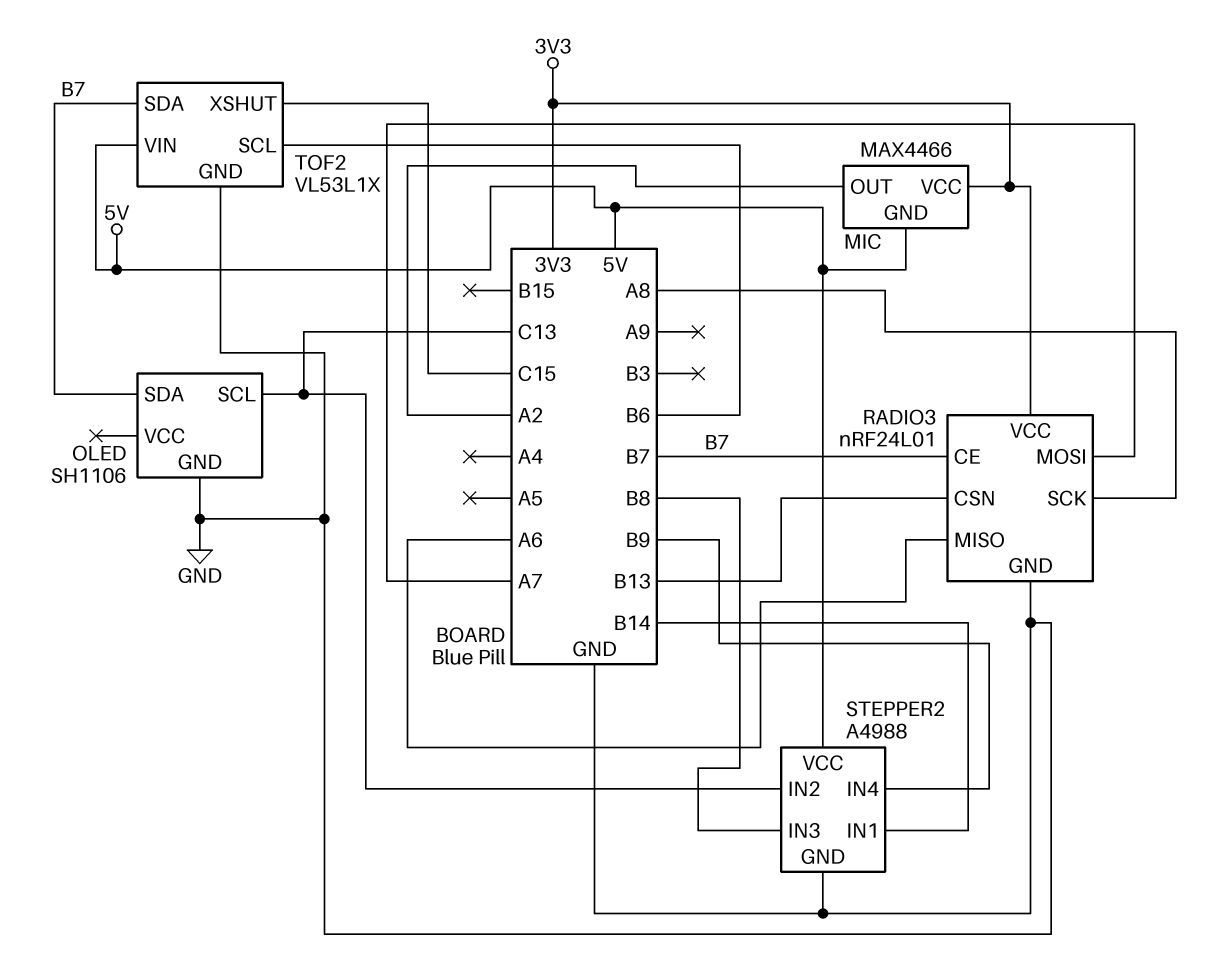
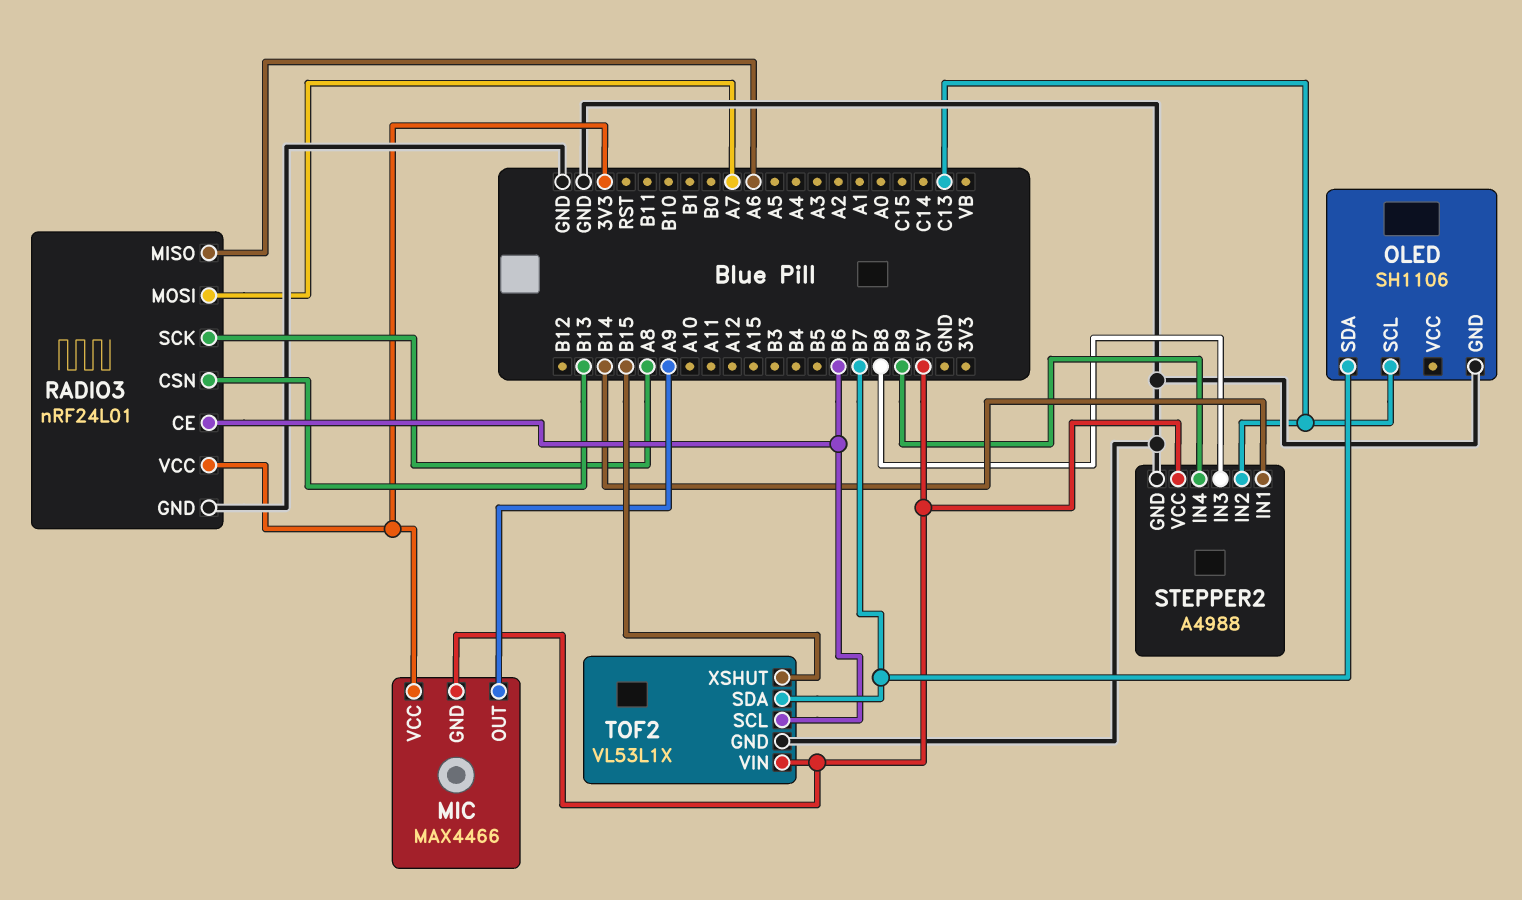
MIC pin OUT: A2 -> A9
RADIO3 pin CE: B7 -> B6
TOF2 pin XSHUT: C15 -> B15

